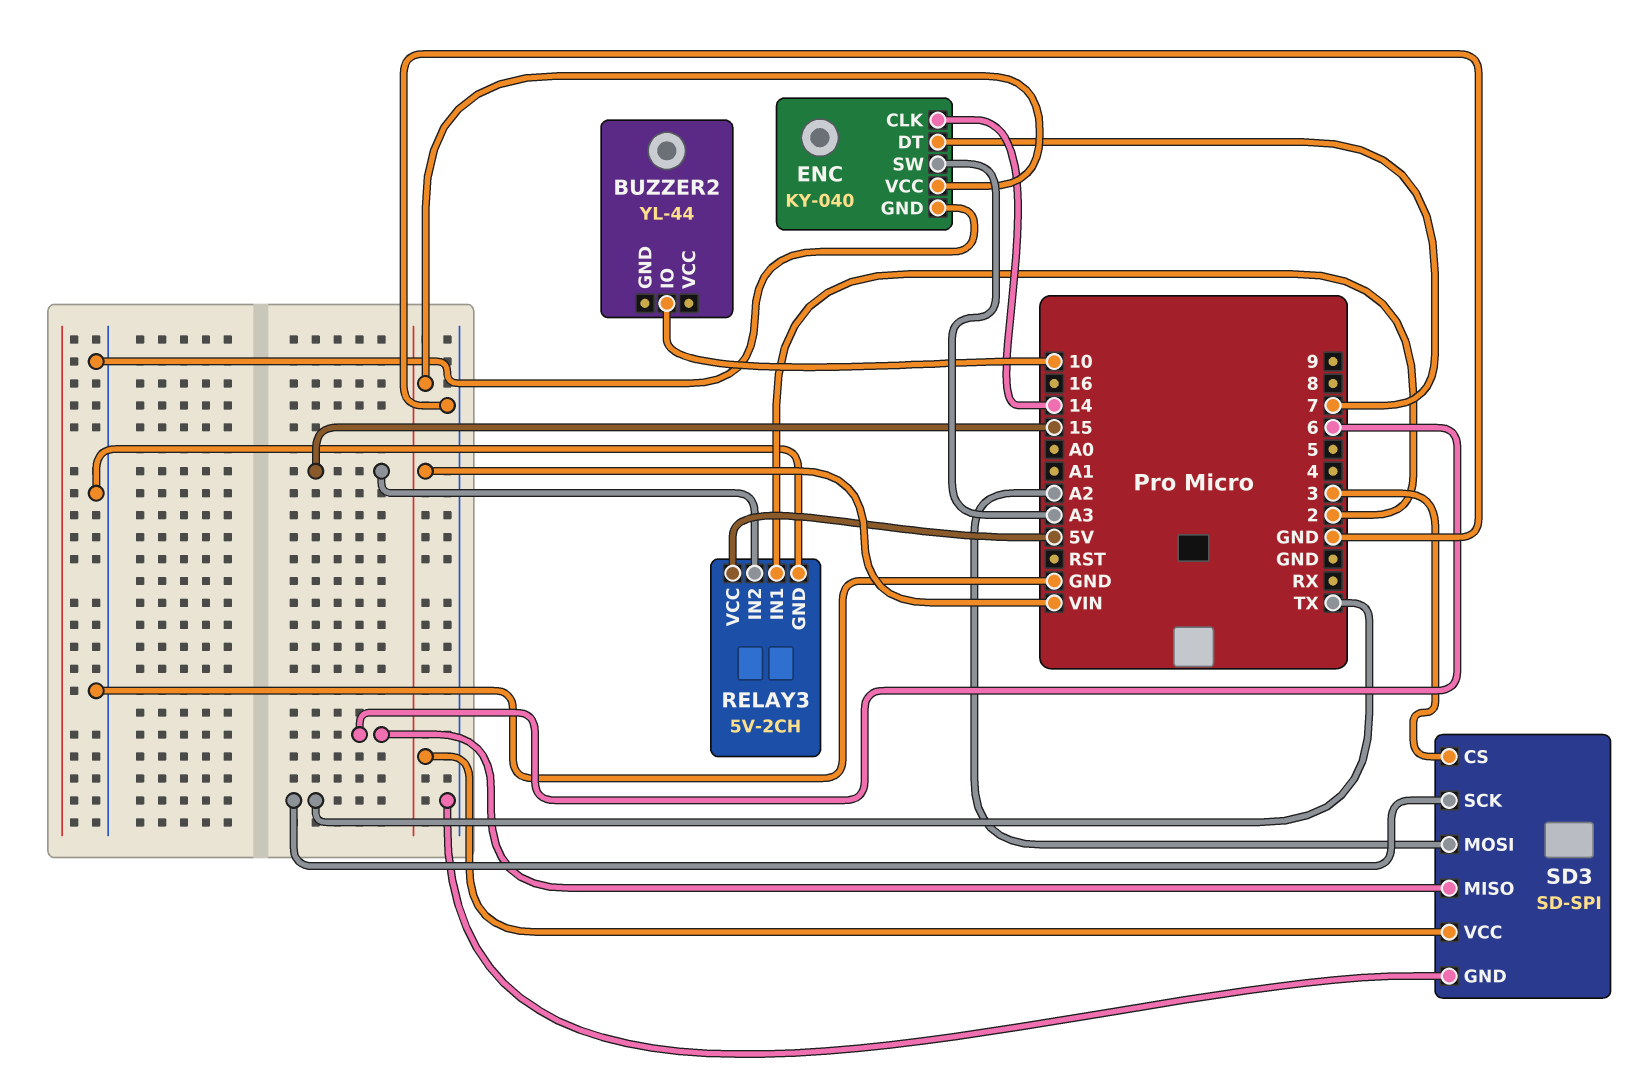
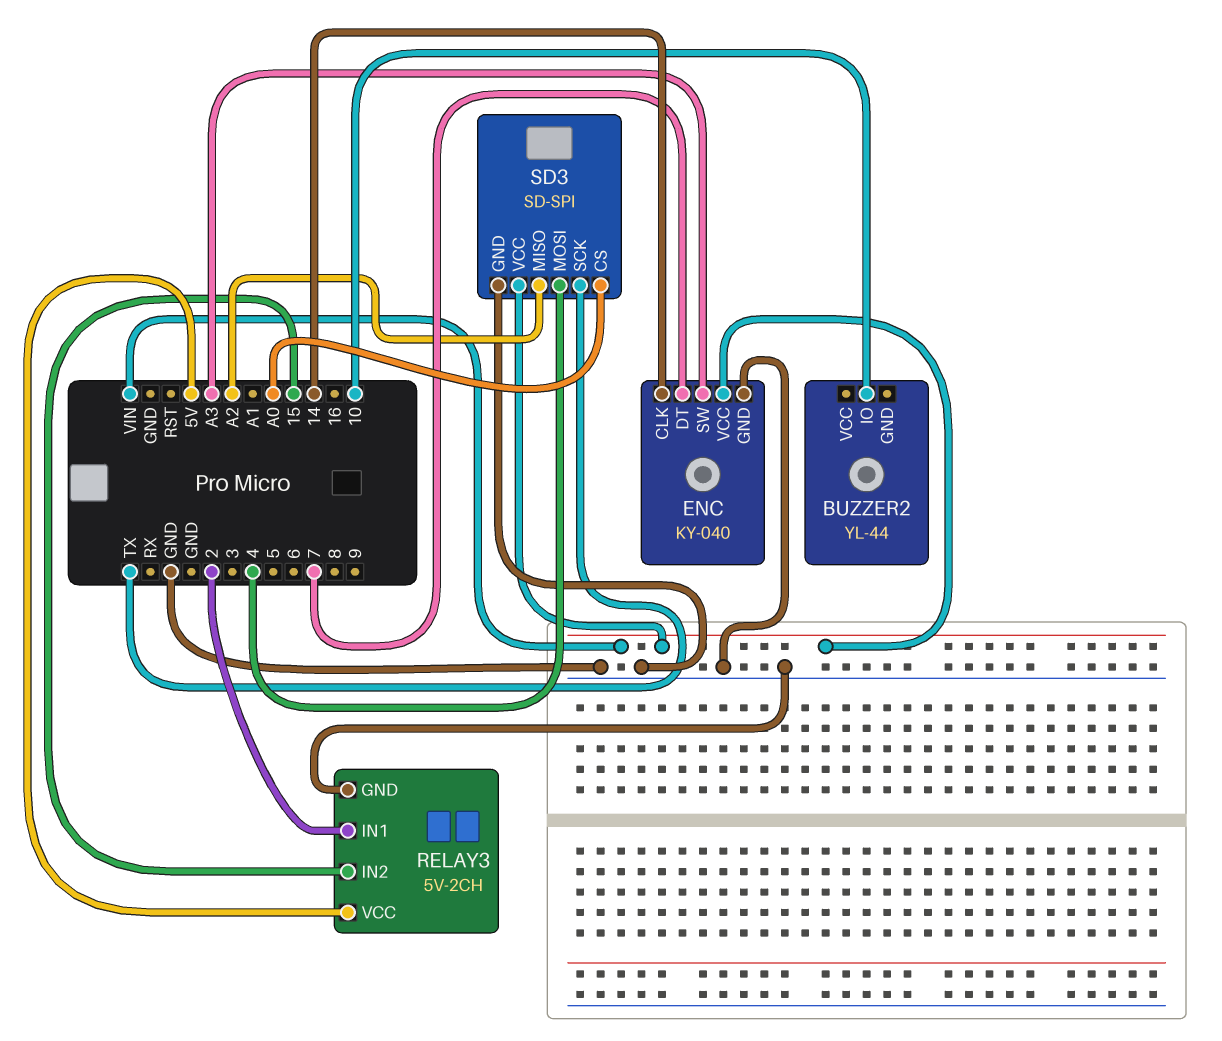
SD3 pin CS: 3 -> A0
SD3 pin MISO: 6 -> A2
SD3 pin MOSI: A2 -> 4

